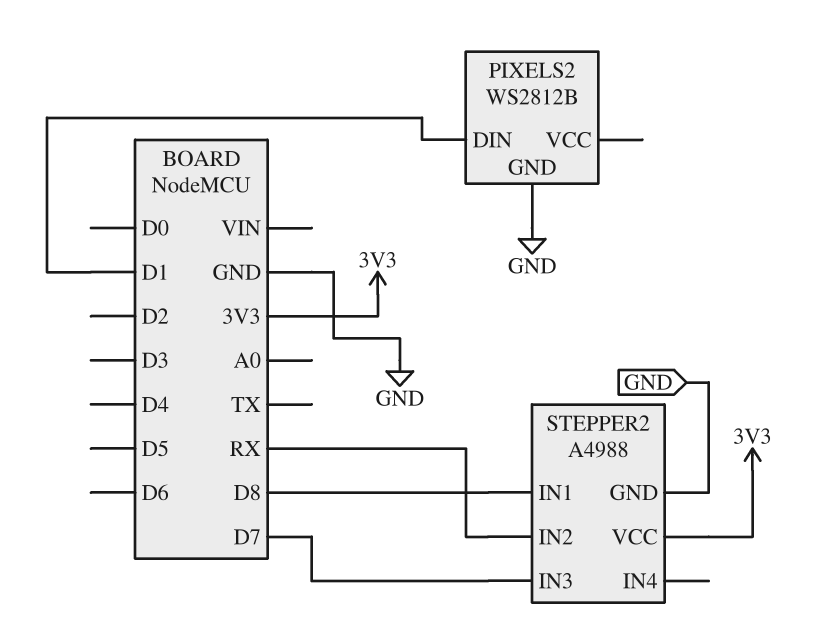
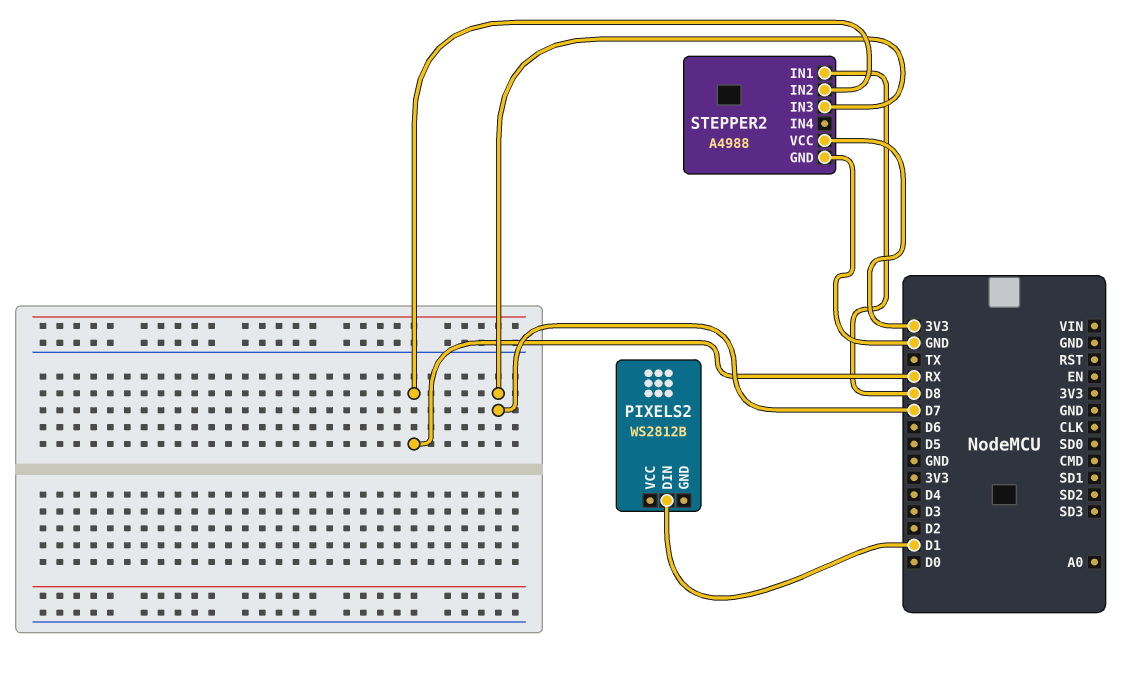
PIXELS2 pin GND: GND -> none

